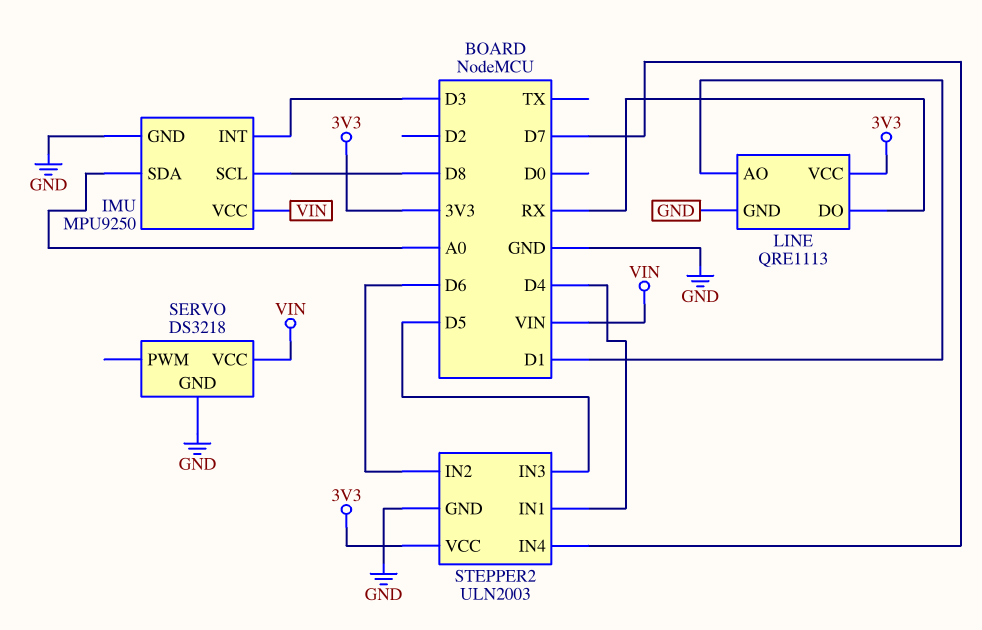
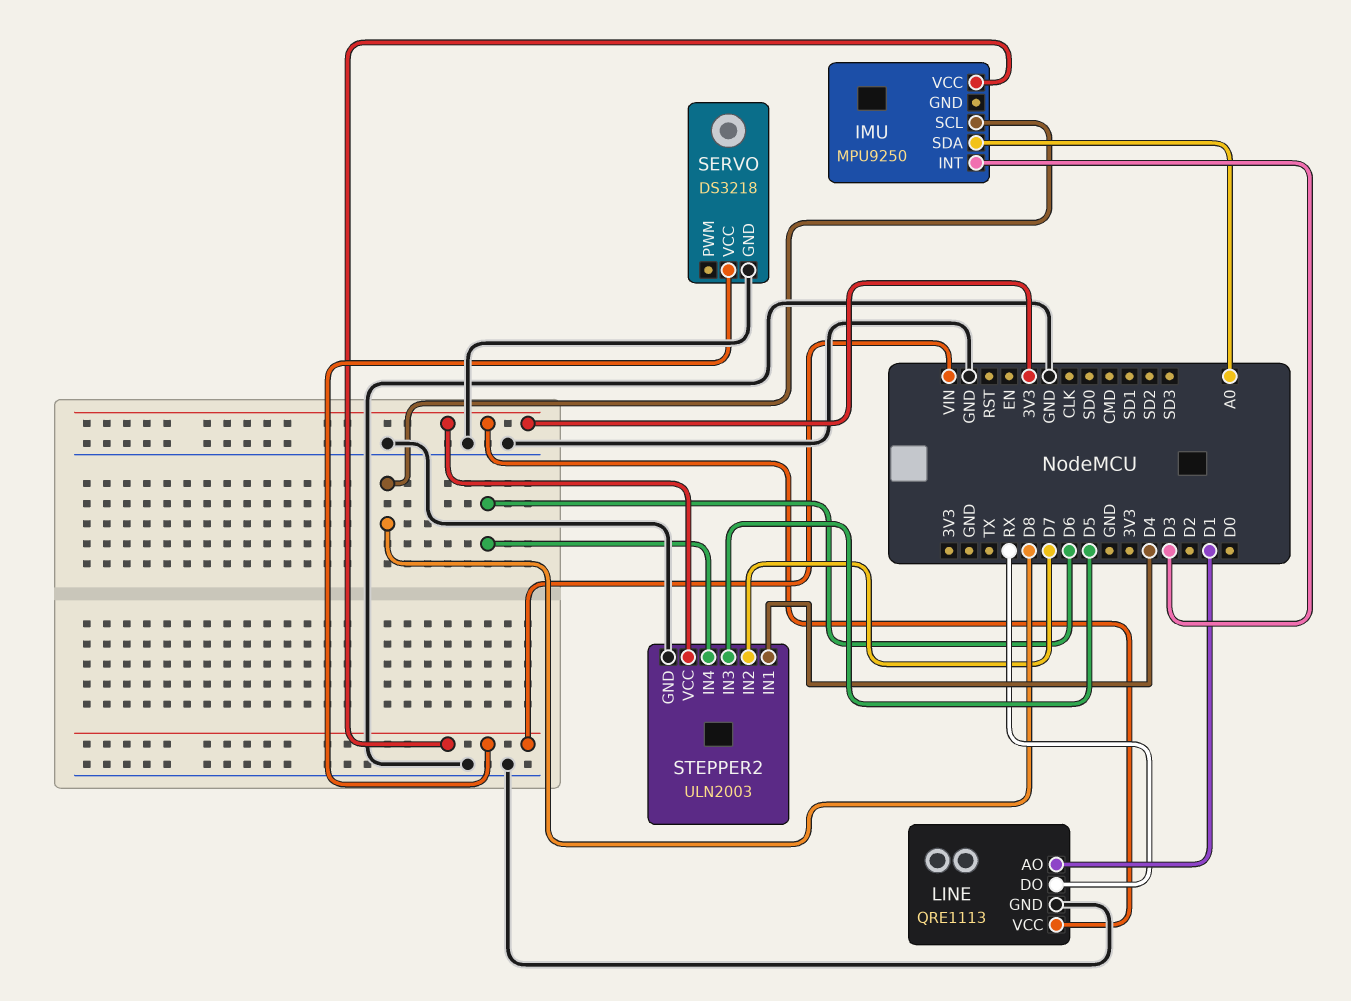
IMU pin GND: GND -> none
STEPPER2 pin IN2: D6 -> D7
STEPPER2 pin IN4: D7 -> D6

